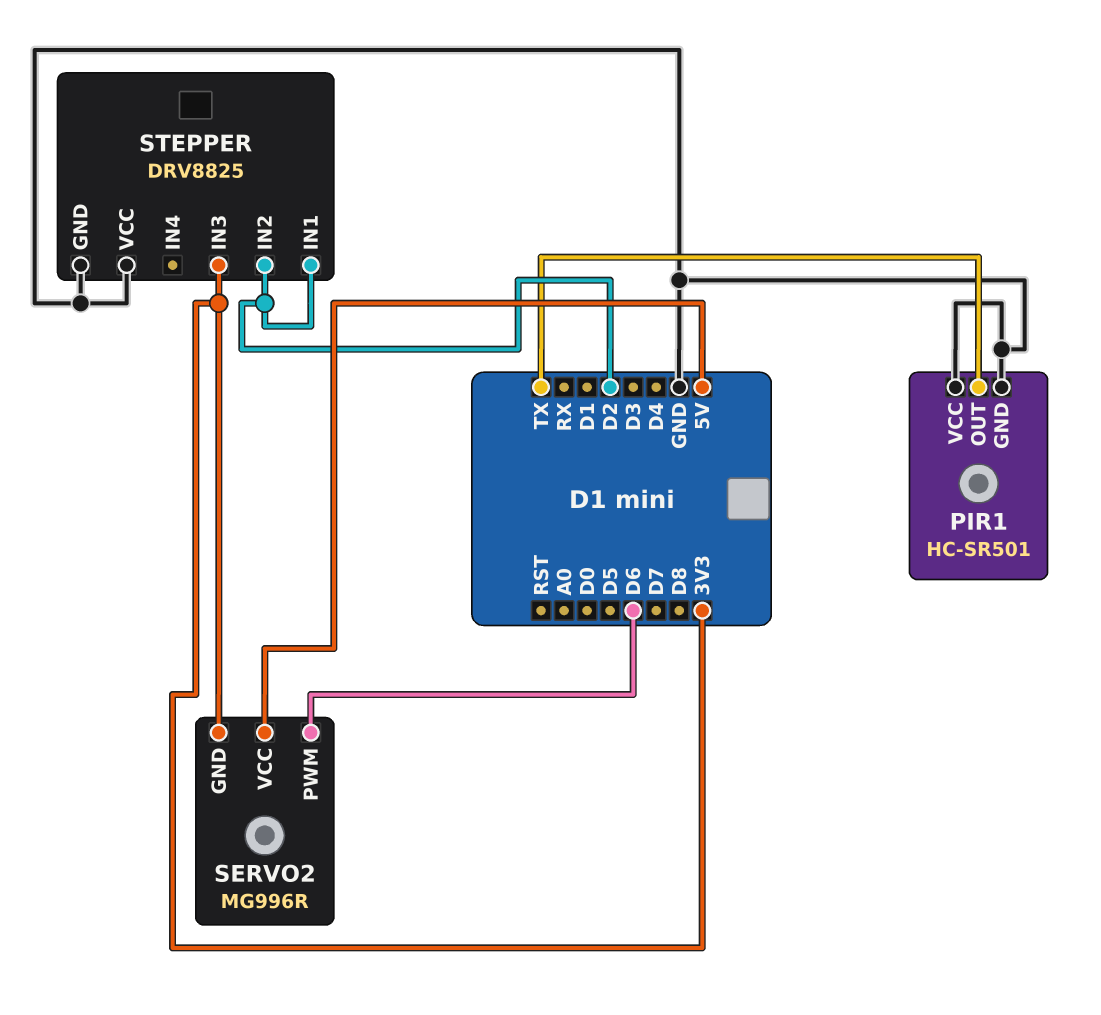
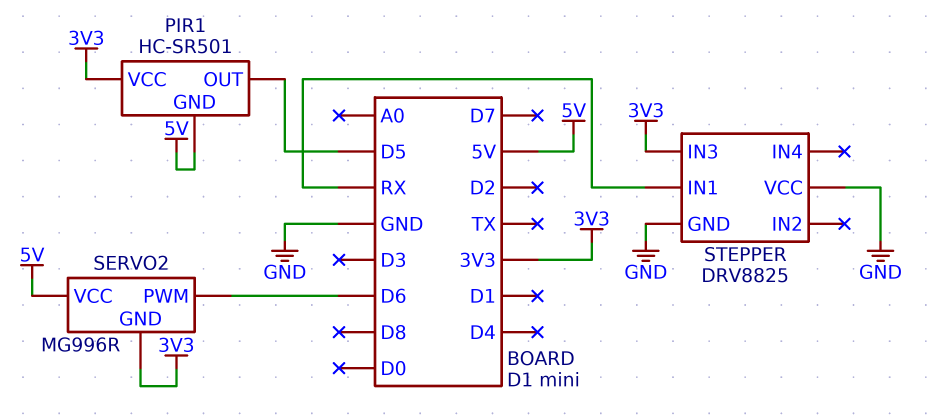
PIR1 pin GND: GND -> 5V
PIR1 pin OUT: TX -> D5
PIR1 pin VCC: GND -> 3V3
STEPPER pin IN1: D2 -> RX
STEPPER pin IN2: D2 -> none

